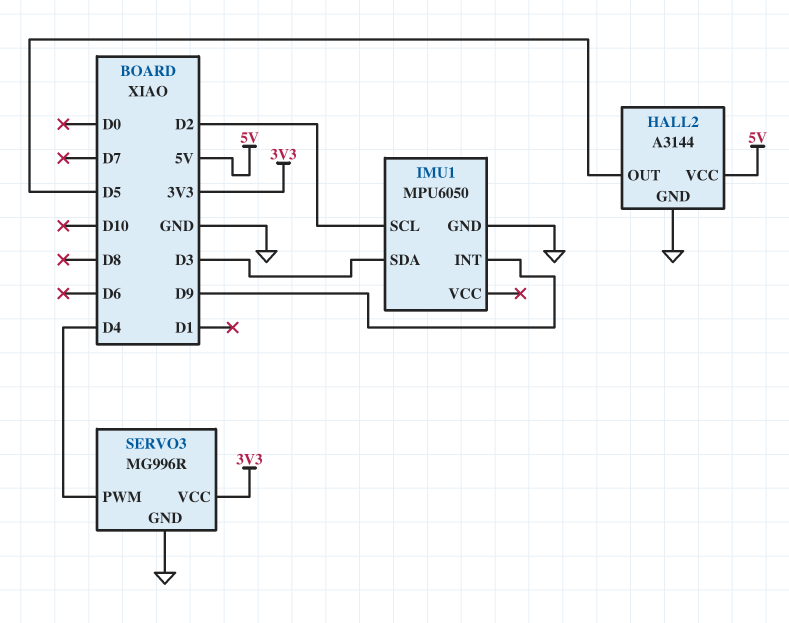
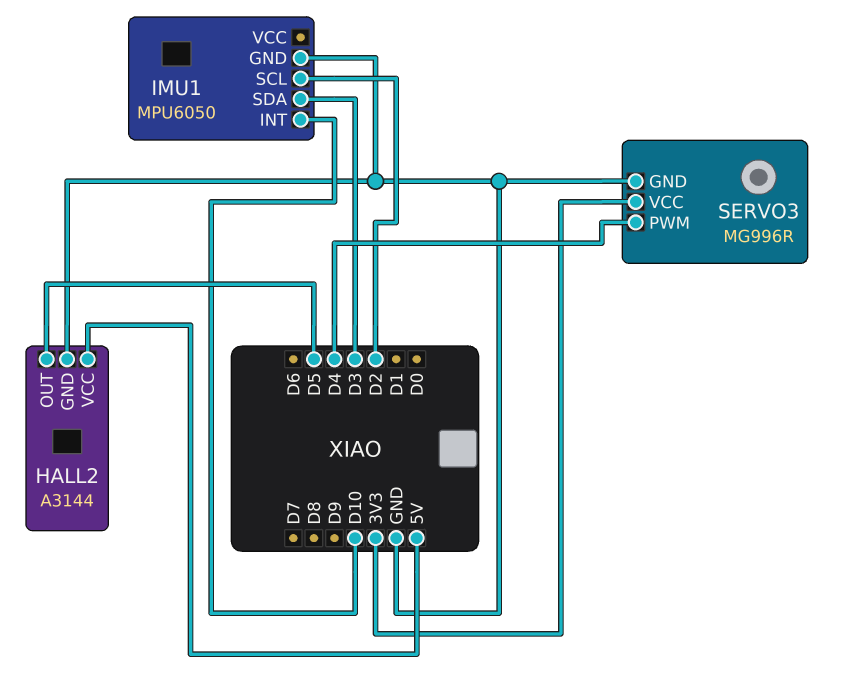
IMU1 pin INT: D9 -> D10

